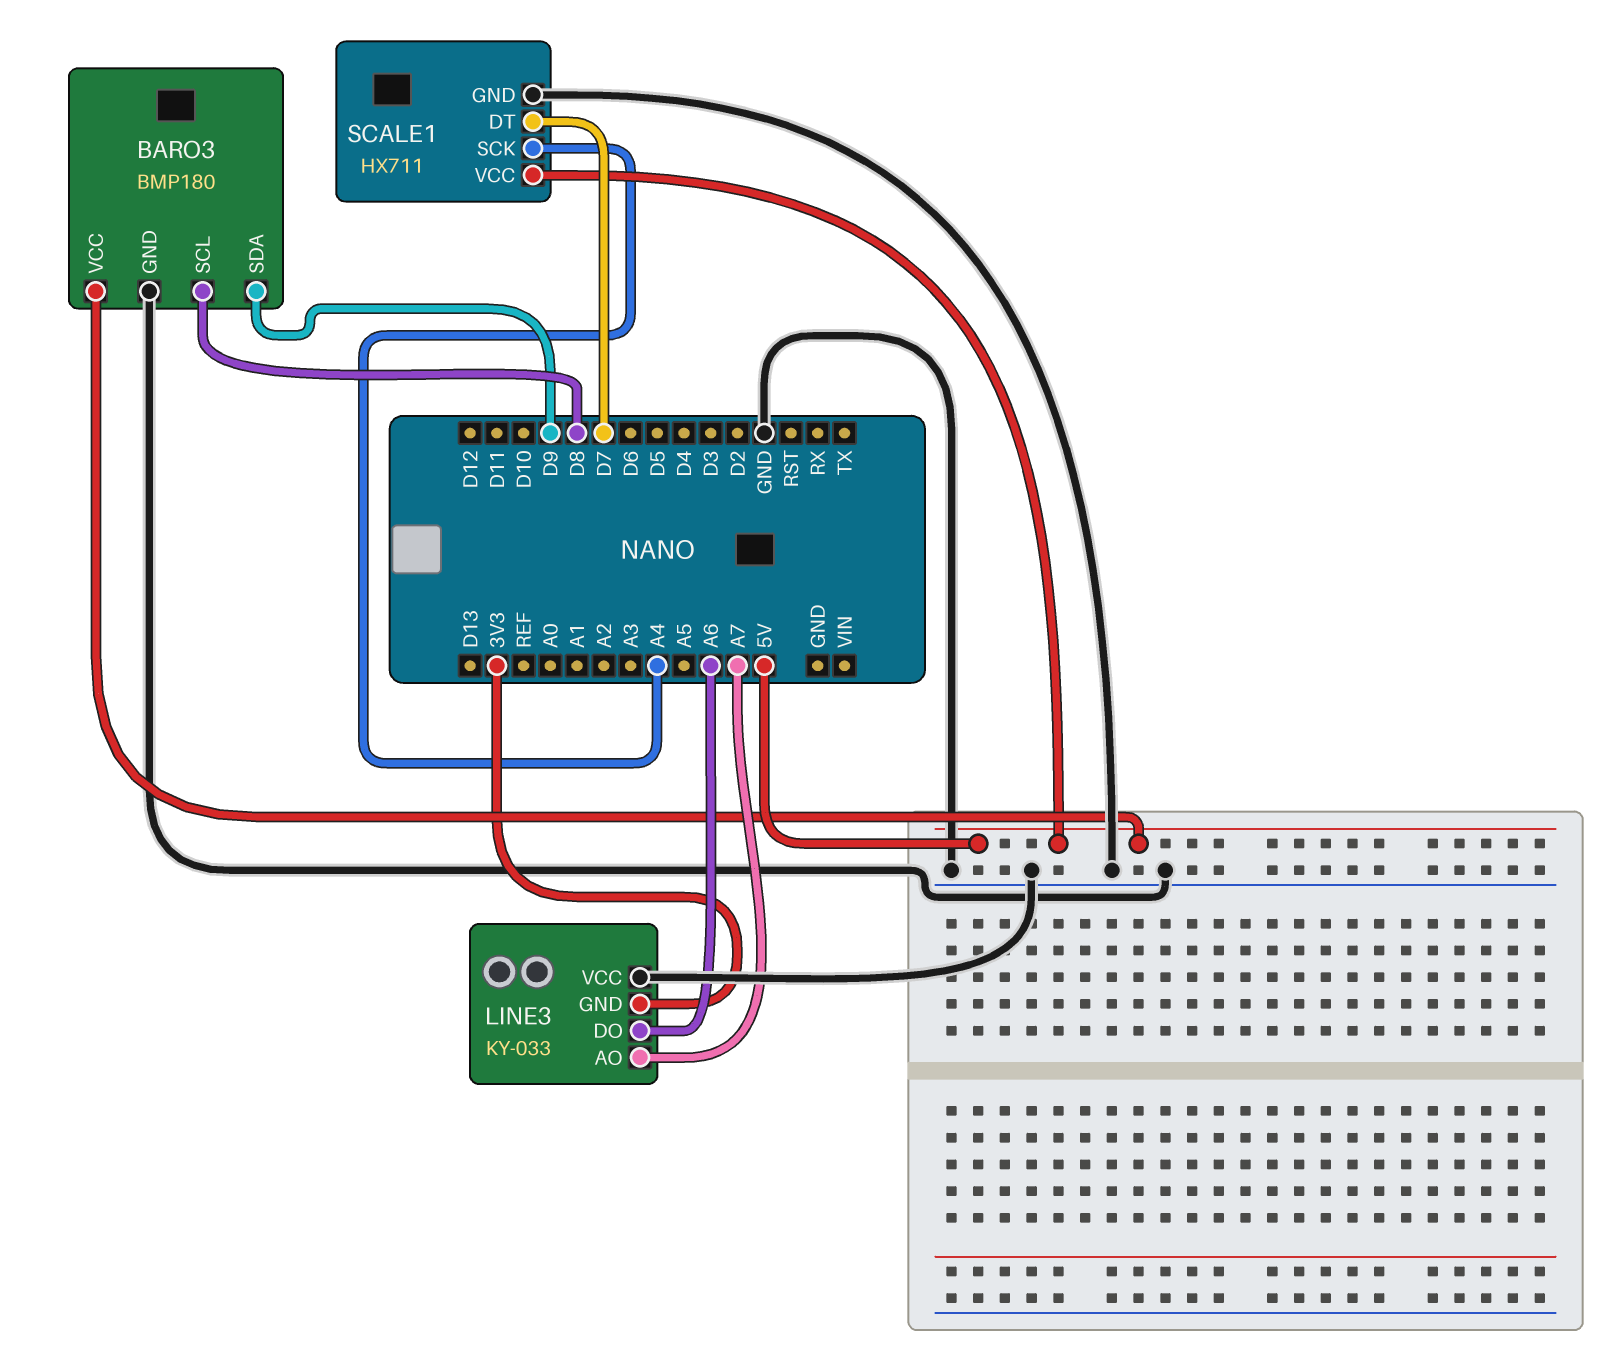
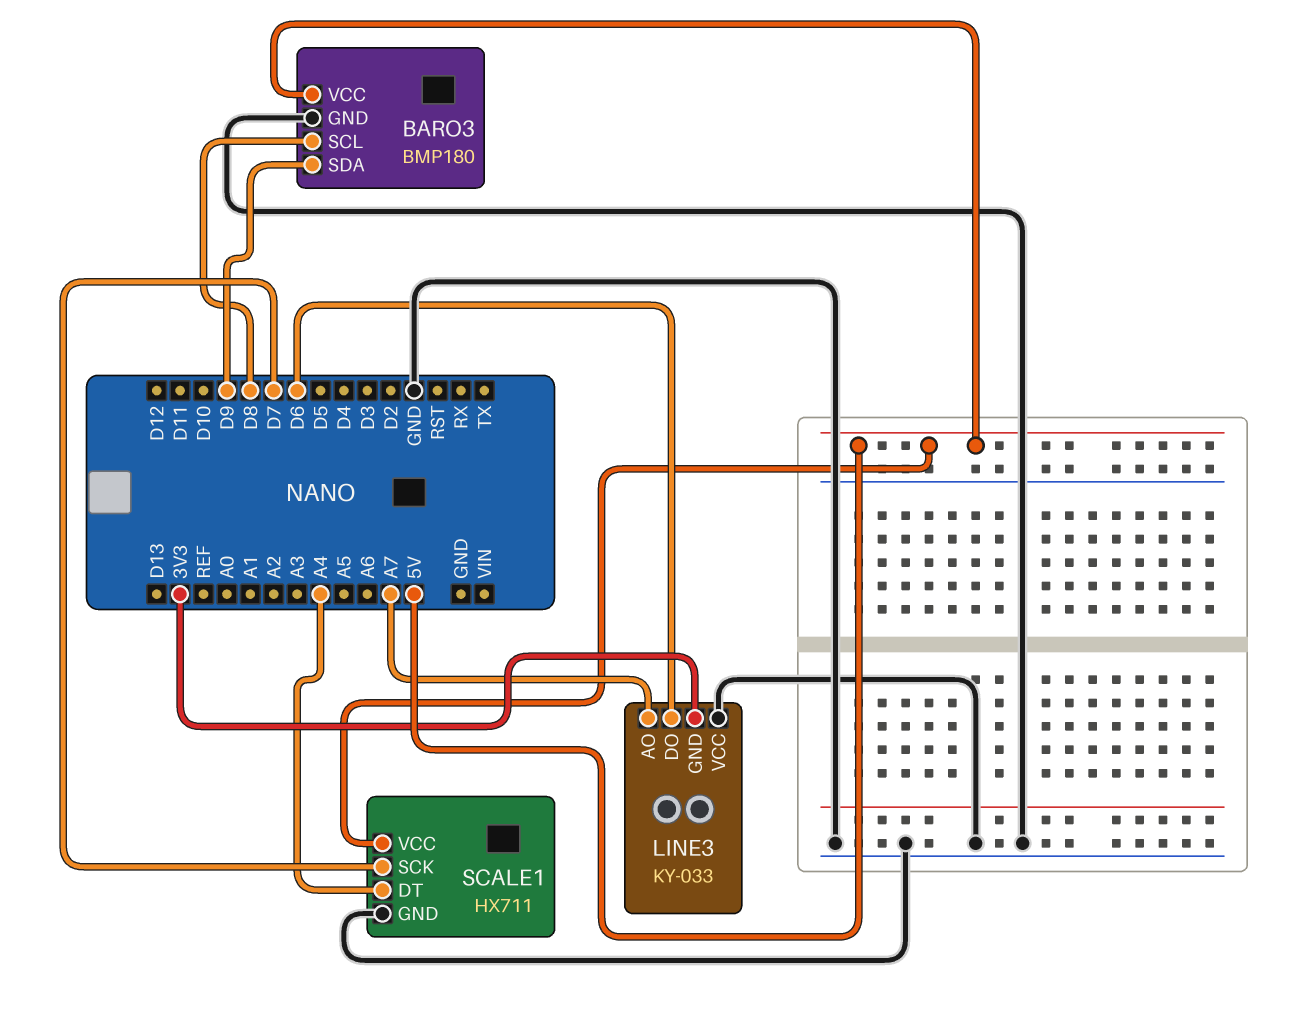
LINE3 pin DO: A6 -> D6
SCALE1 pin DT: D7 -> A4
SCALE1 pin SCK: A4 -> D7

